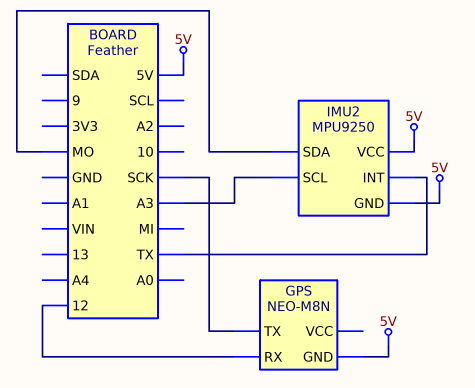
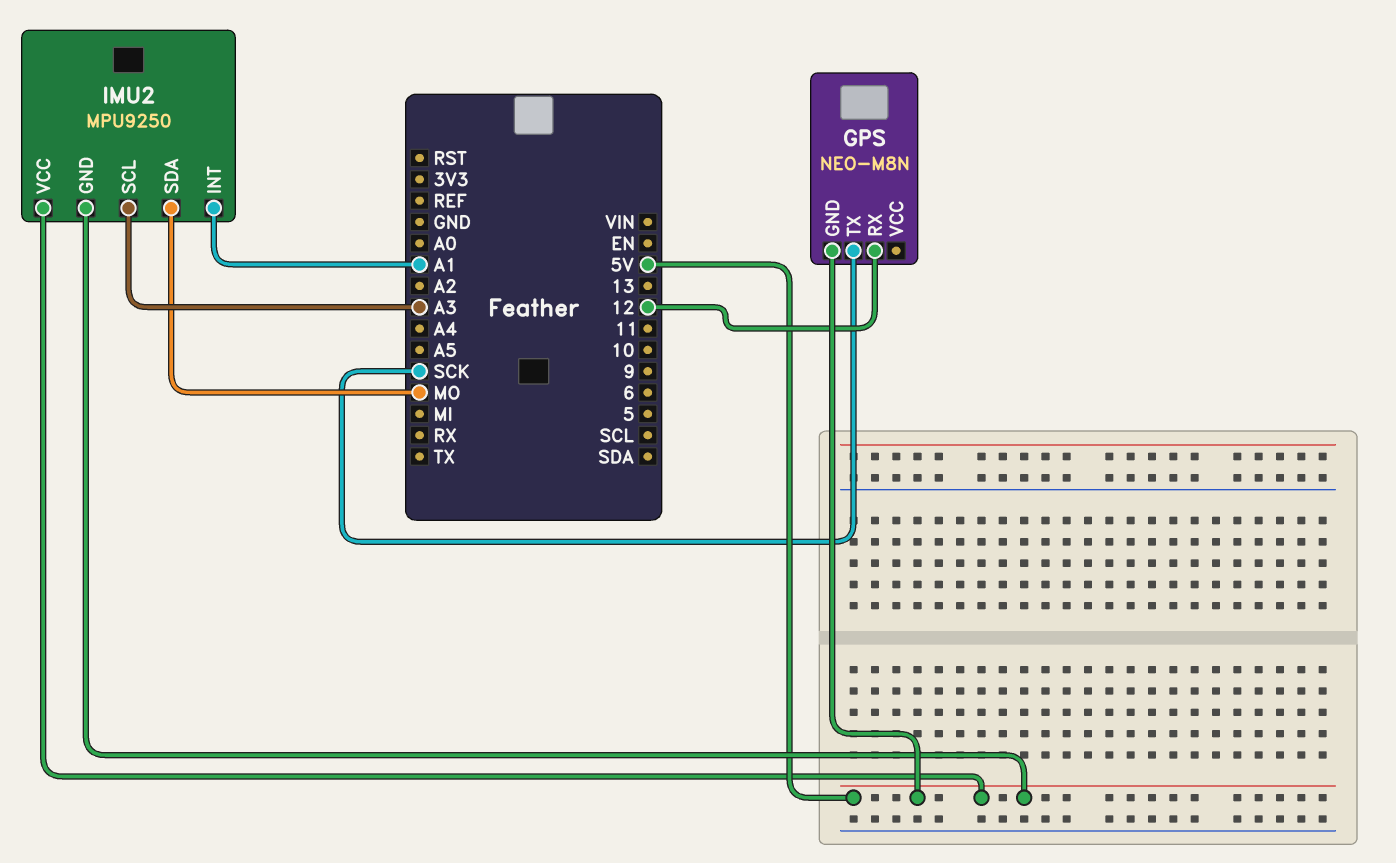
IMU2 pin INT: TX -> A1

